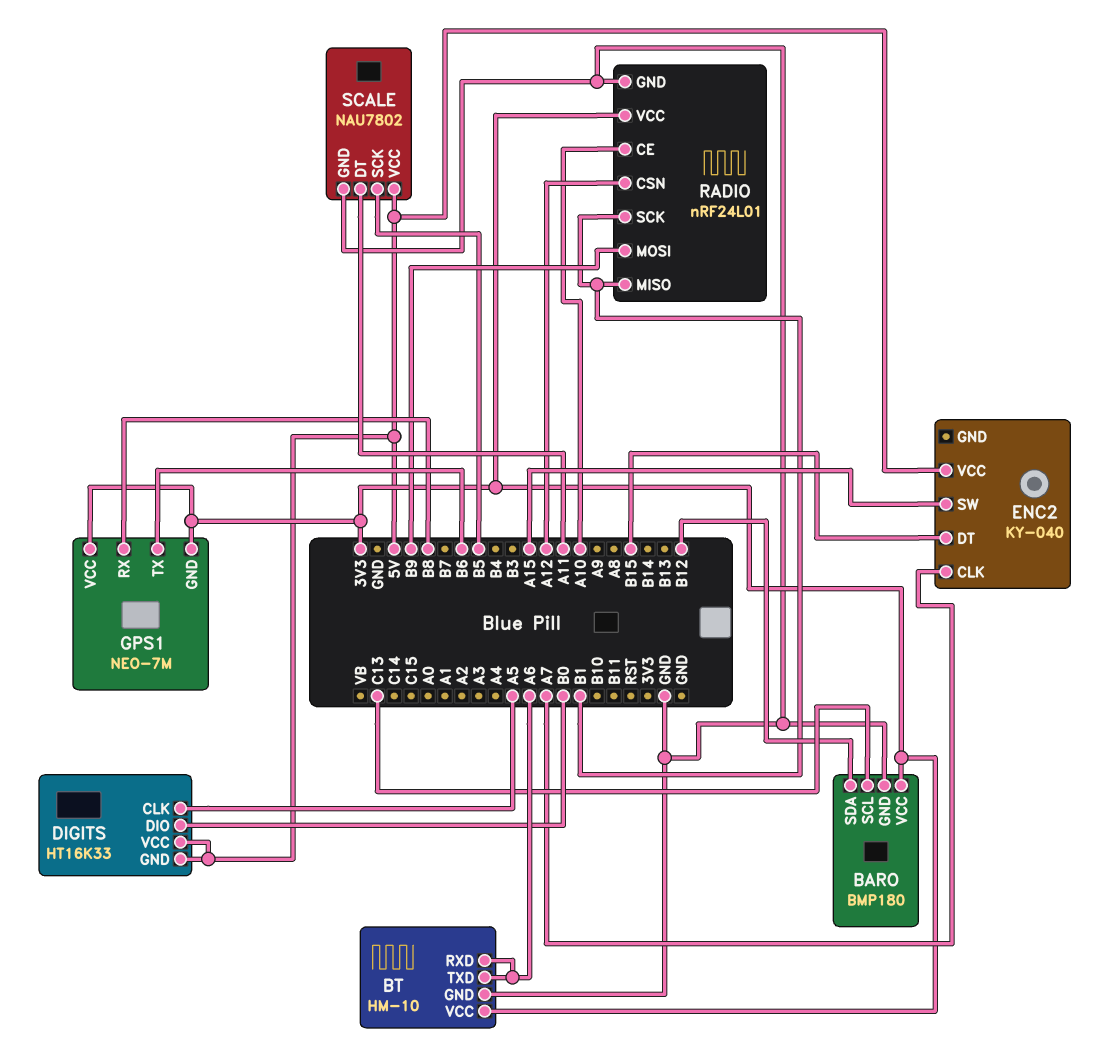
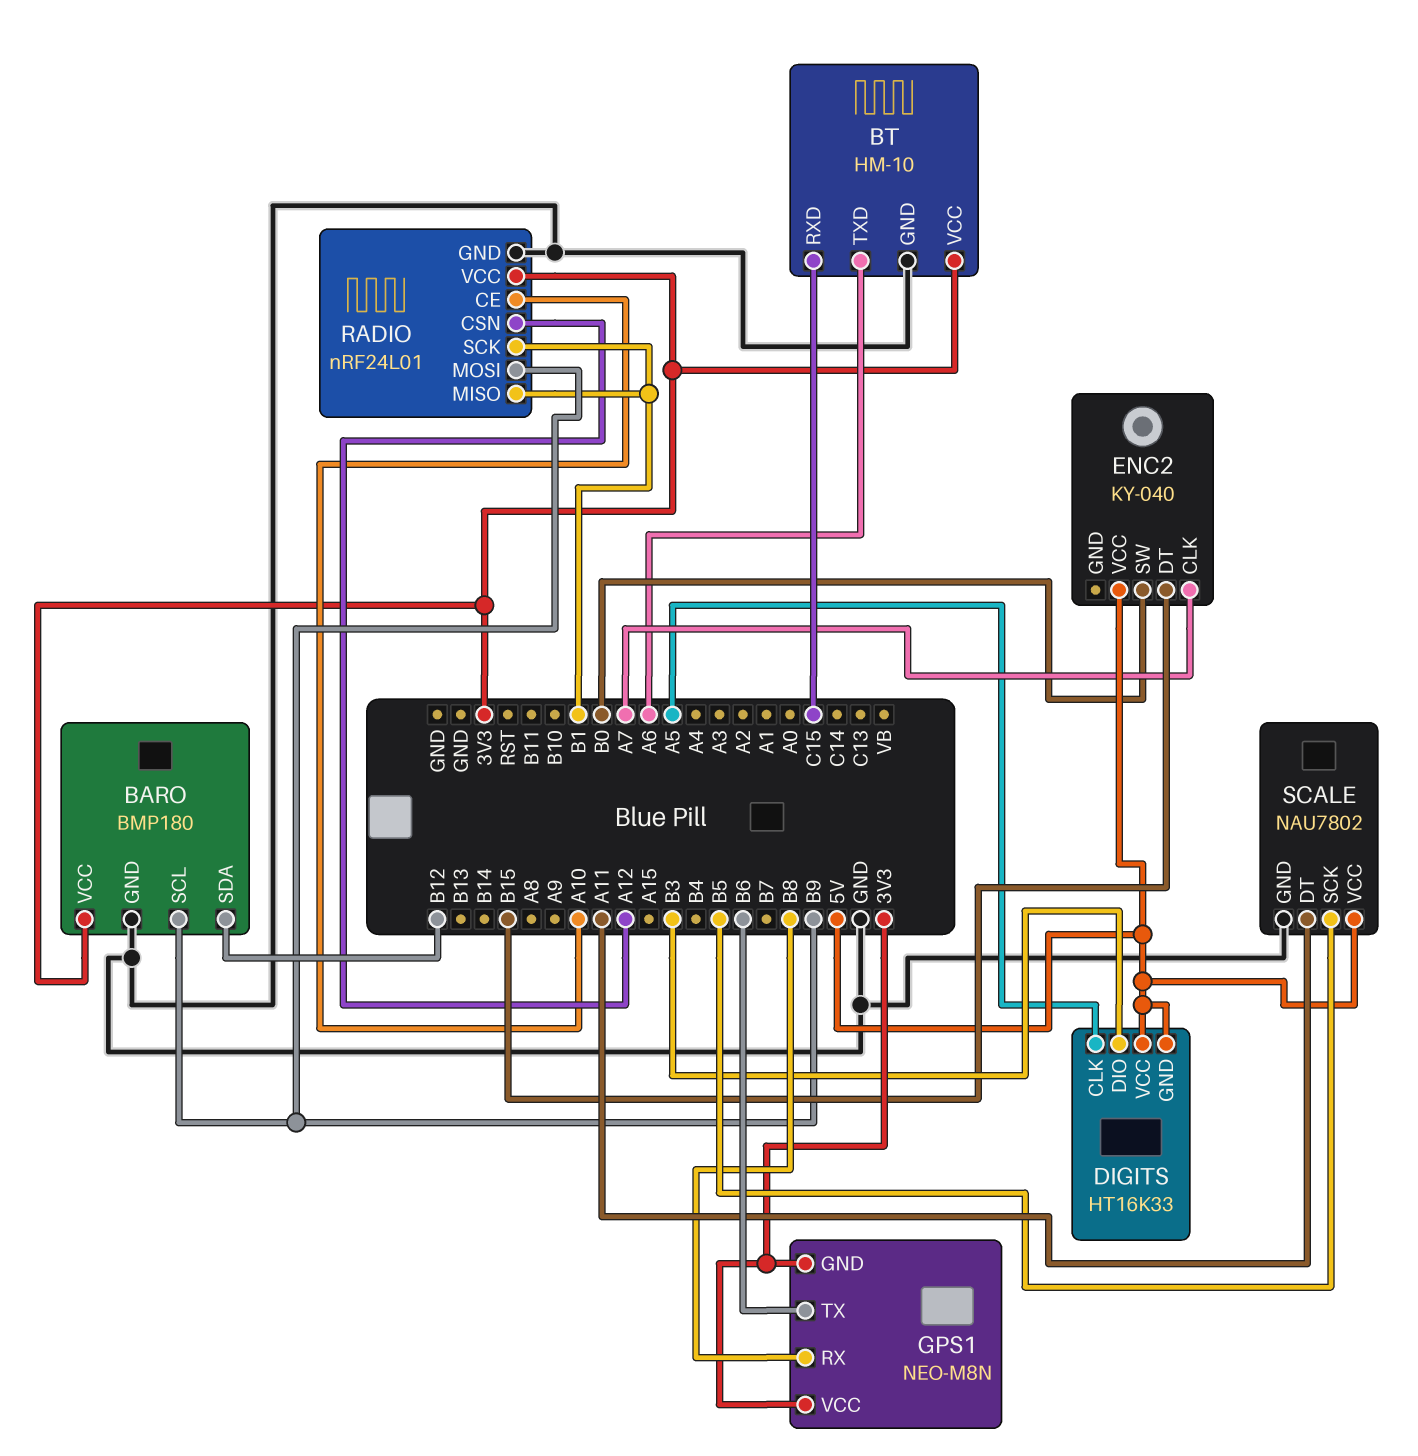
BARO pin SCL: C13 -> B9
BT pin RXD: A6 -> C15
DIGITS pin DIO: B0 -> B3
ENC2 pin SW: A15 -> B0
GPS1: NEO-7M -> NEO-M8N

